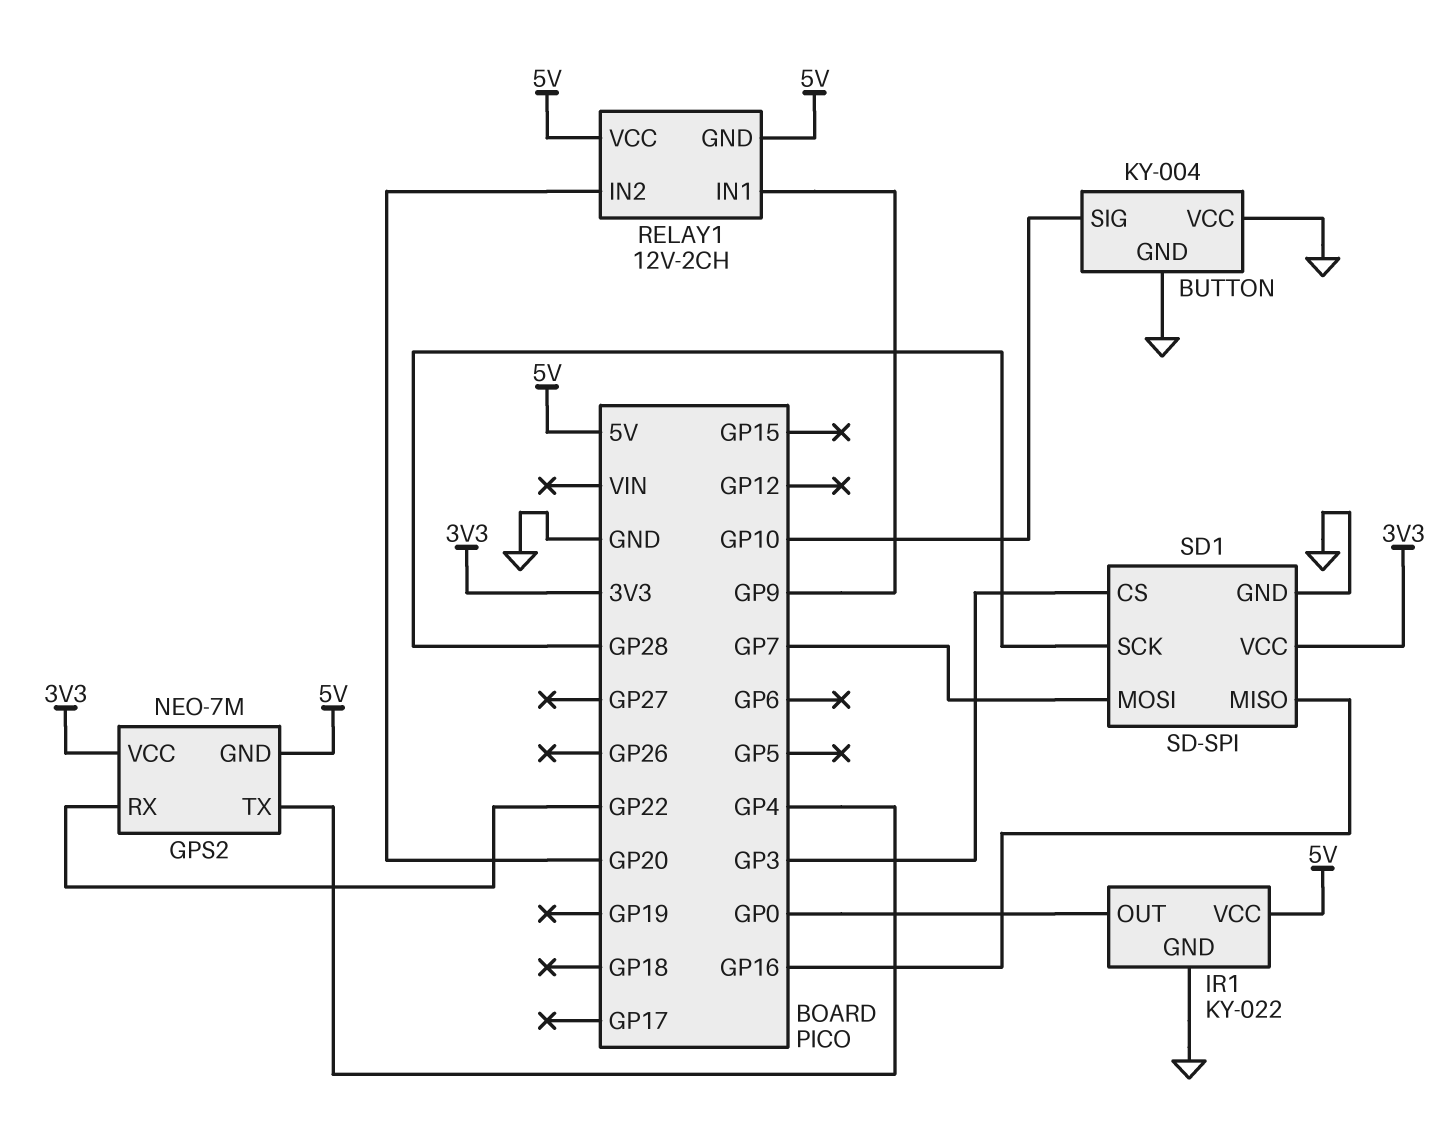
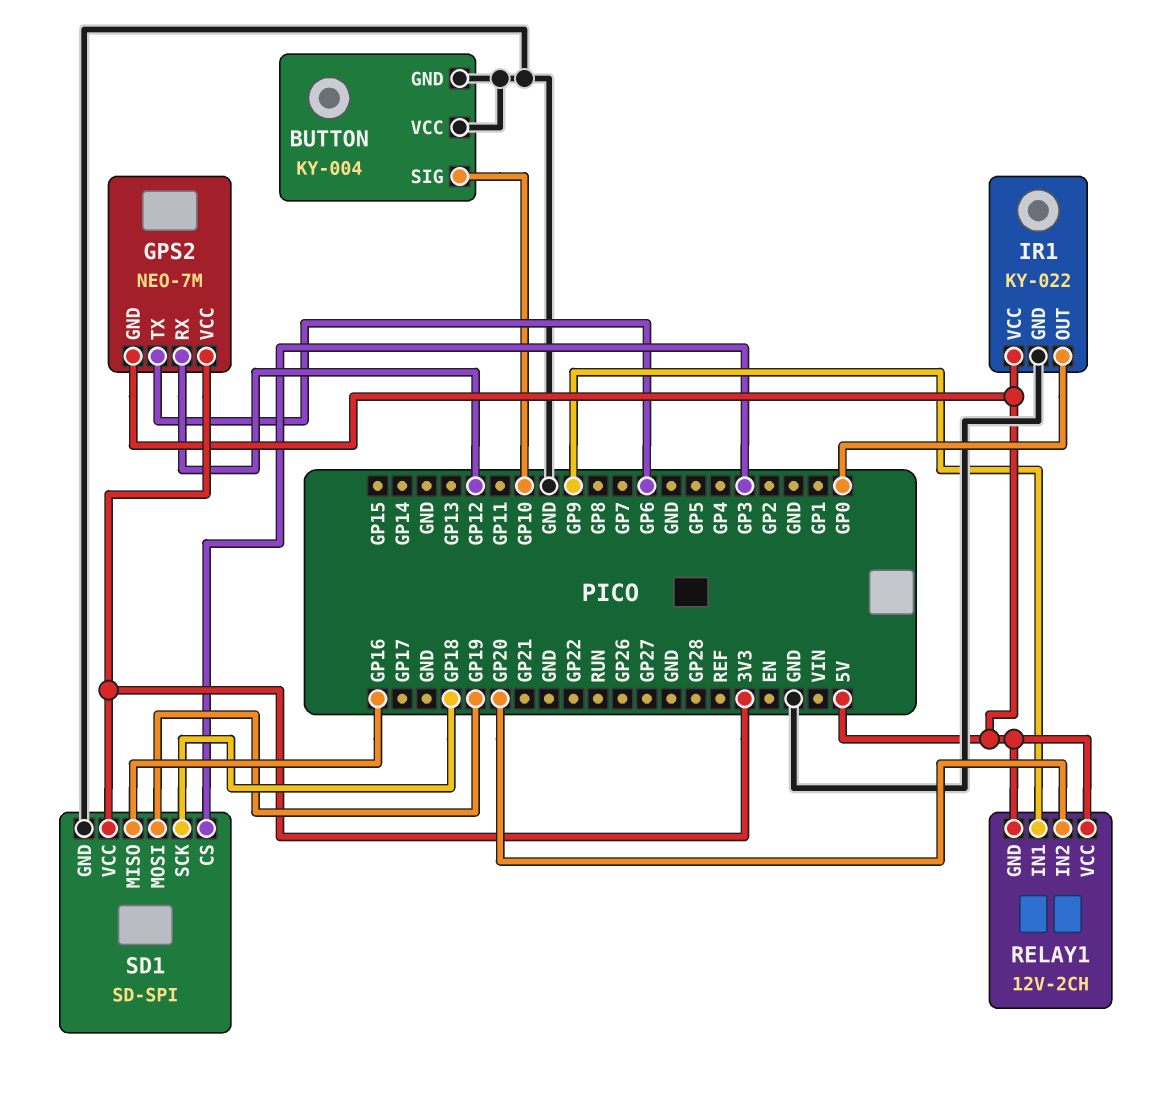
GPS2 pin RX: GP22 -> GP12
GPS2 pin TX: GP4 -> GP6
SD1 pin MOSI: GP7 -> GP19
SD1 pin SCK: GP28 -> GP18

